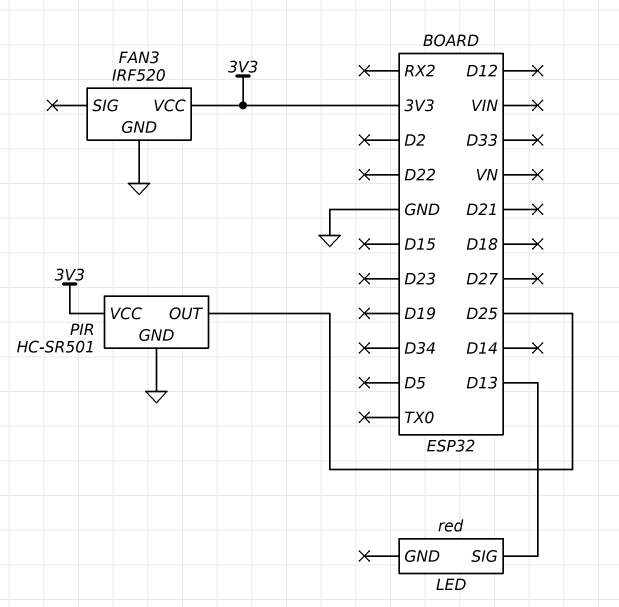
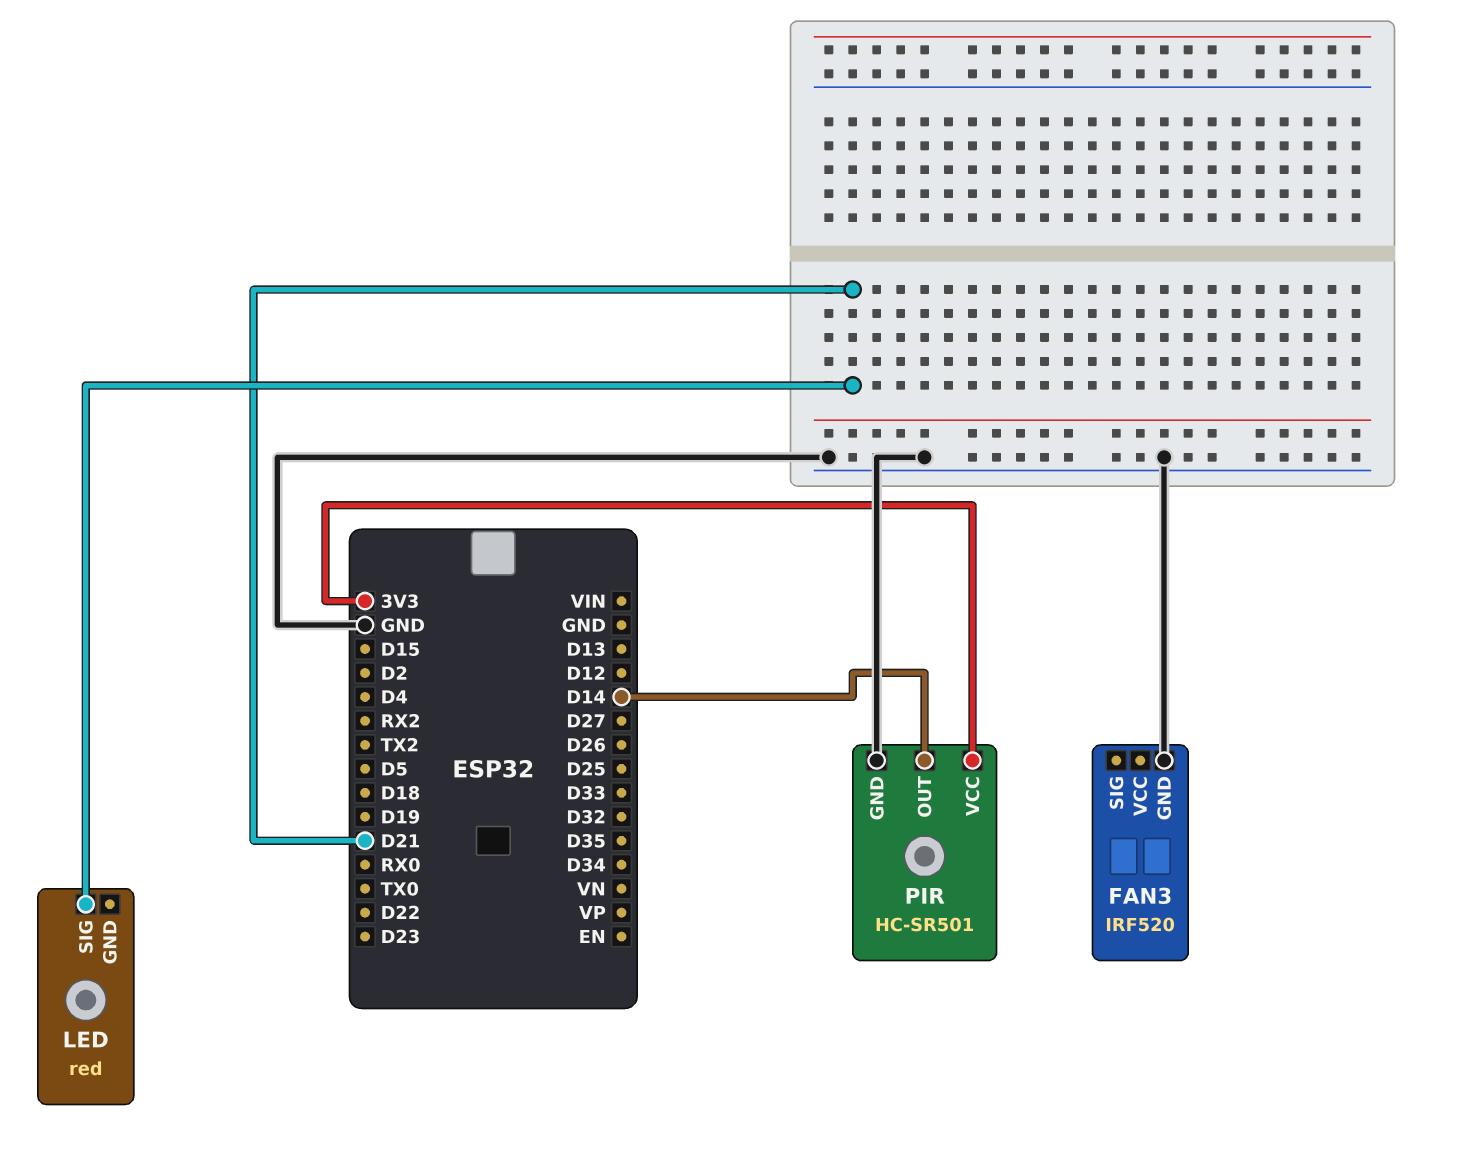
FAN3 pin VCC: 3V3 -> none
LED pin SIG: D13 -> D21
PIR pin OUT: D25 -> D14

